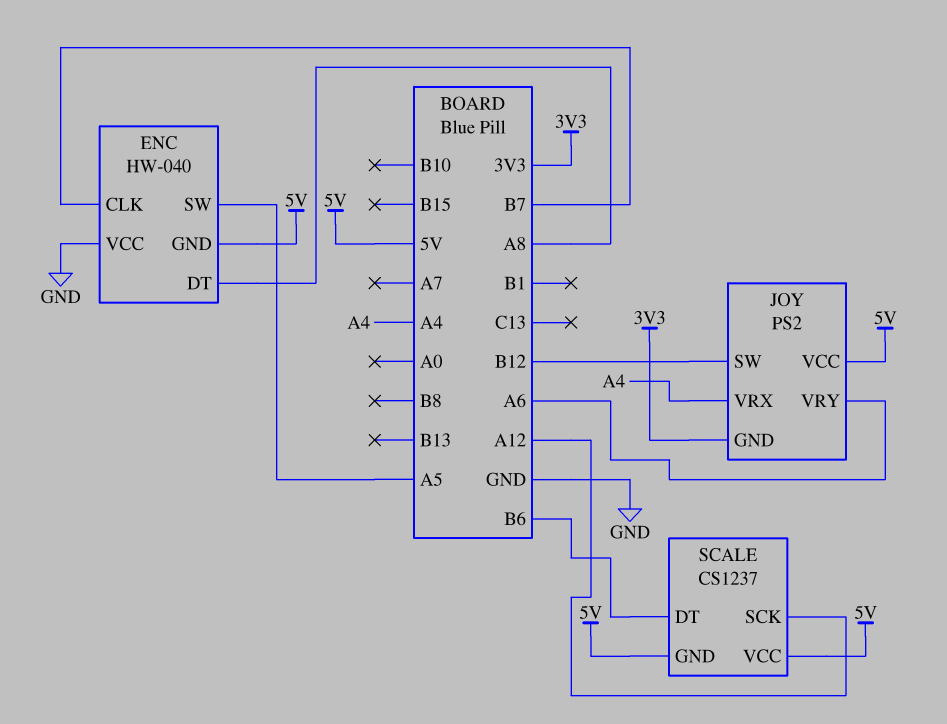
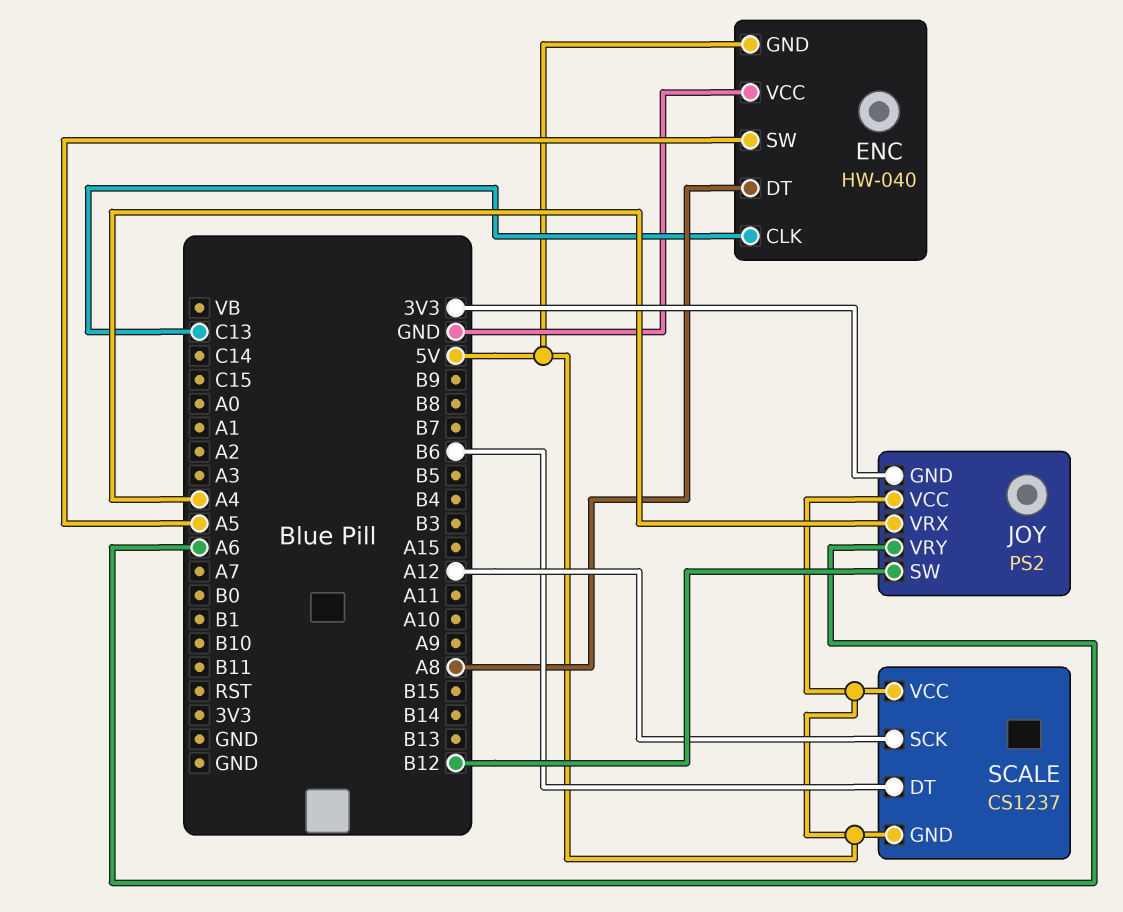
ENC pin CLK: B7 -> C13

